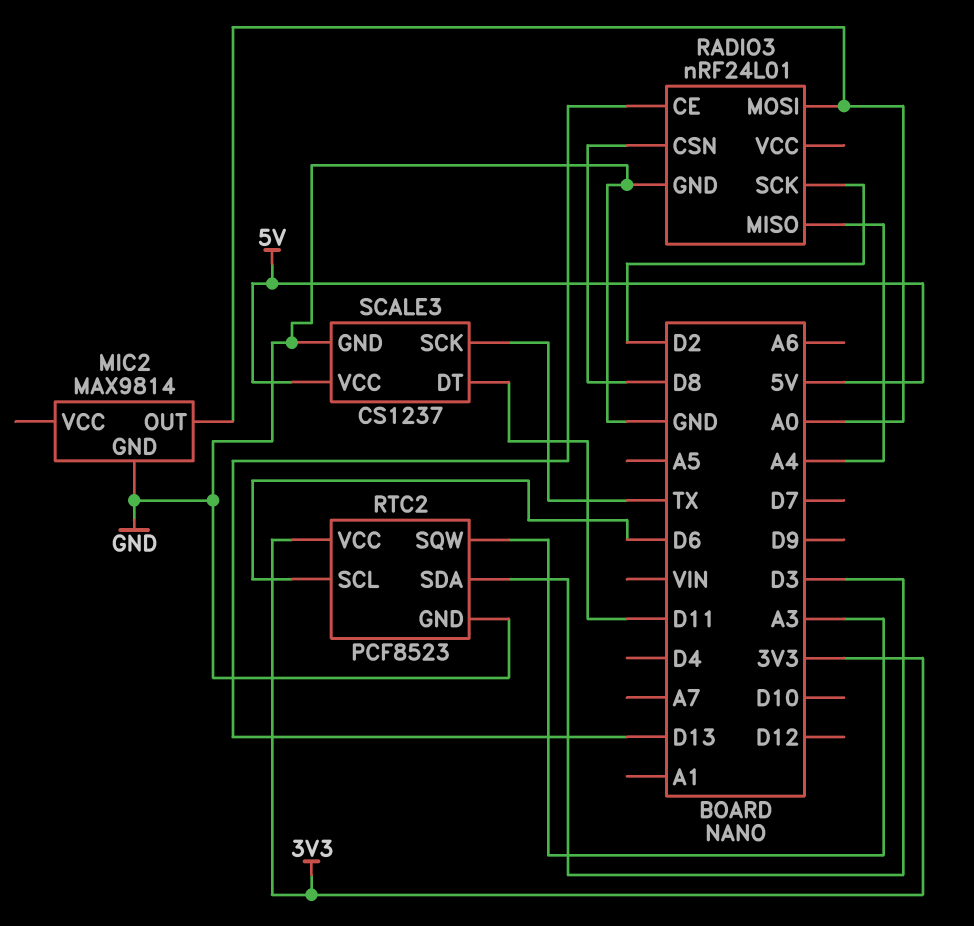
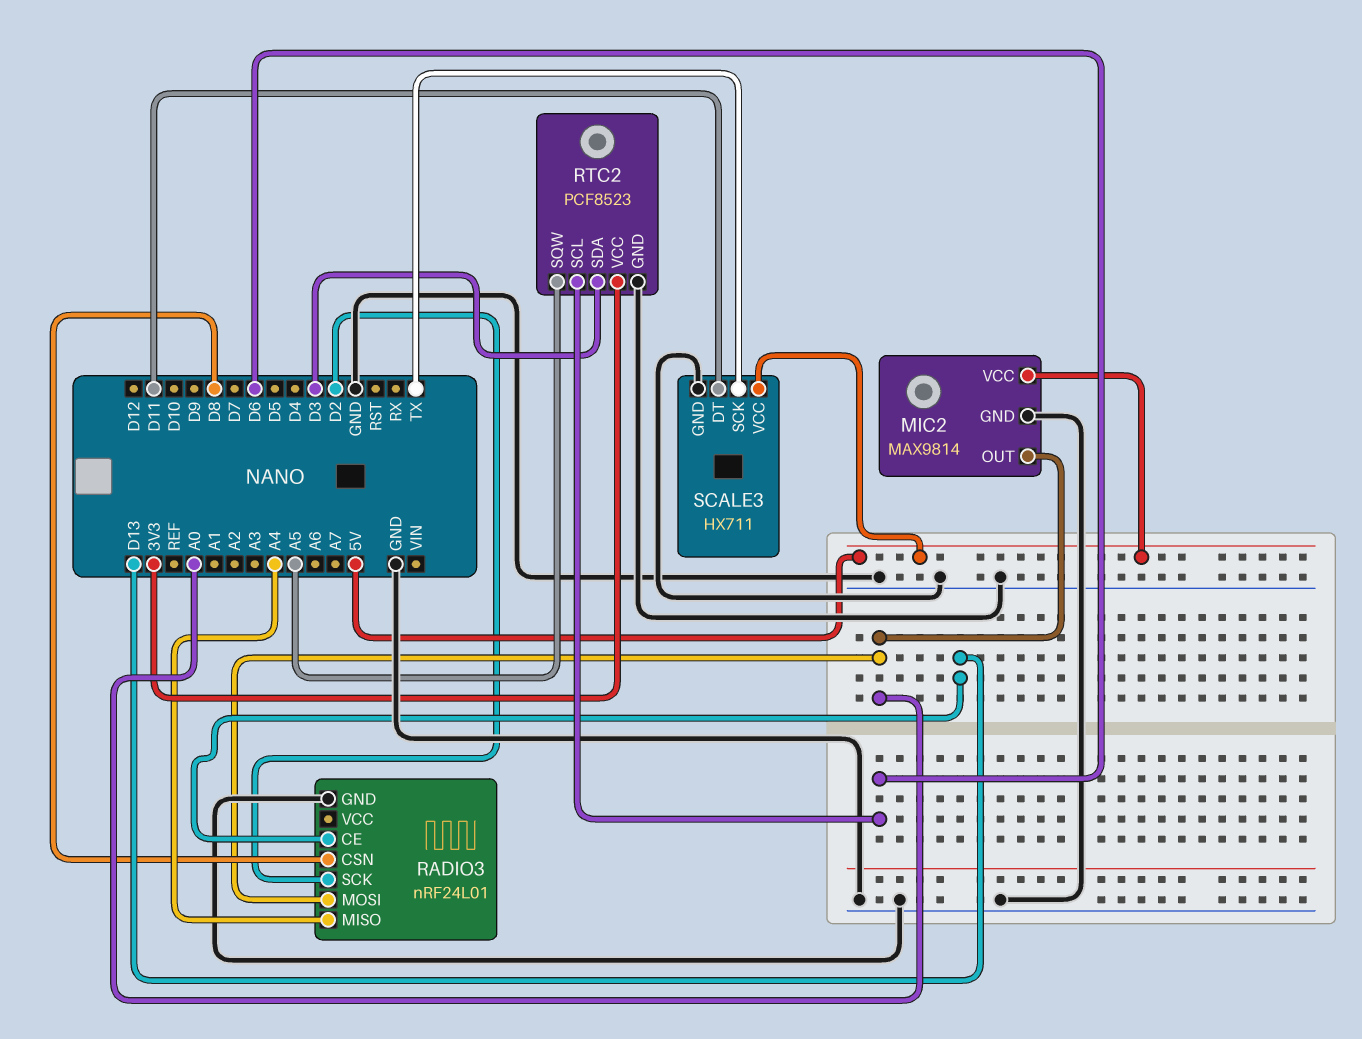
MIC2 pin VCC: none -> 5V
RTC2 pin SQW: A3 -> A5
SCALE3: CS1237 -> HX711

